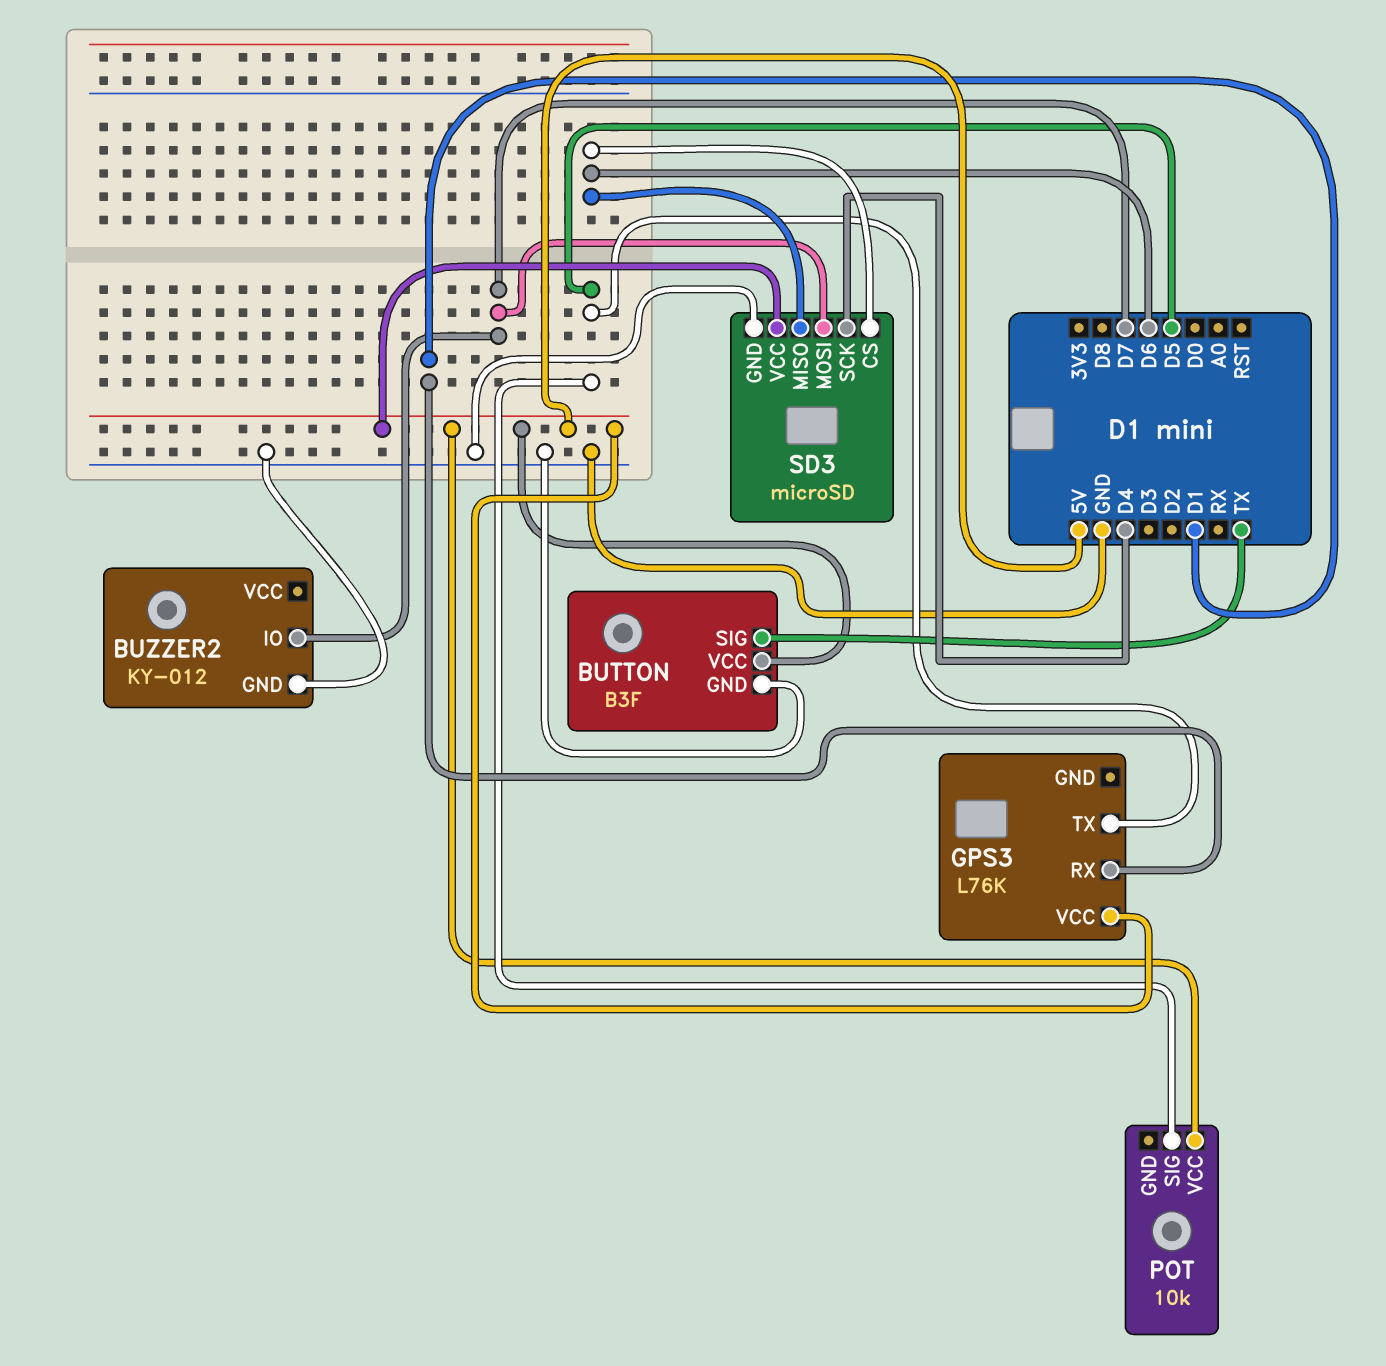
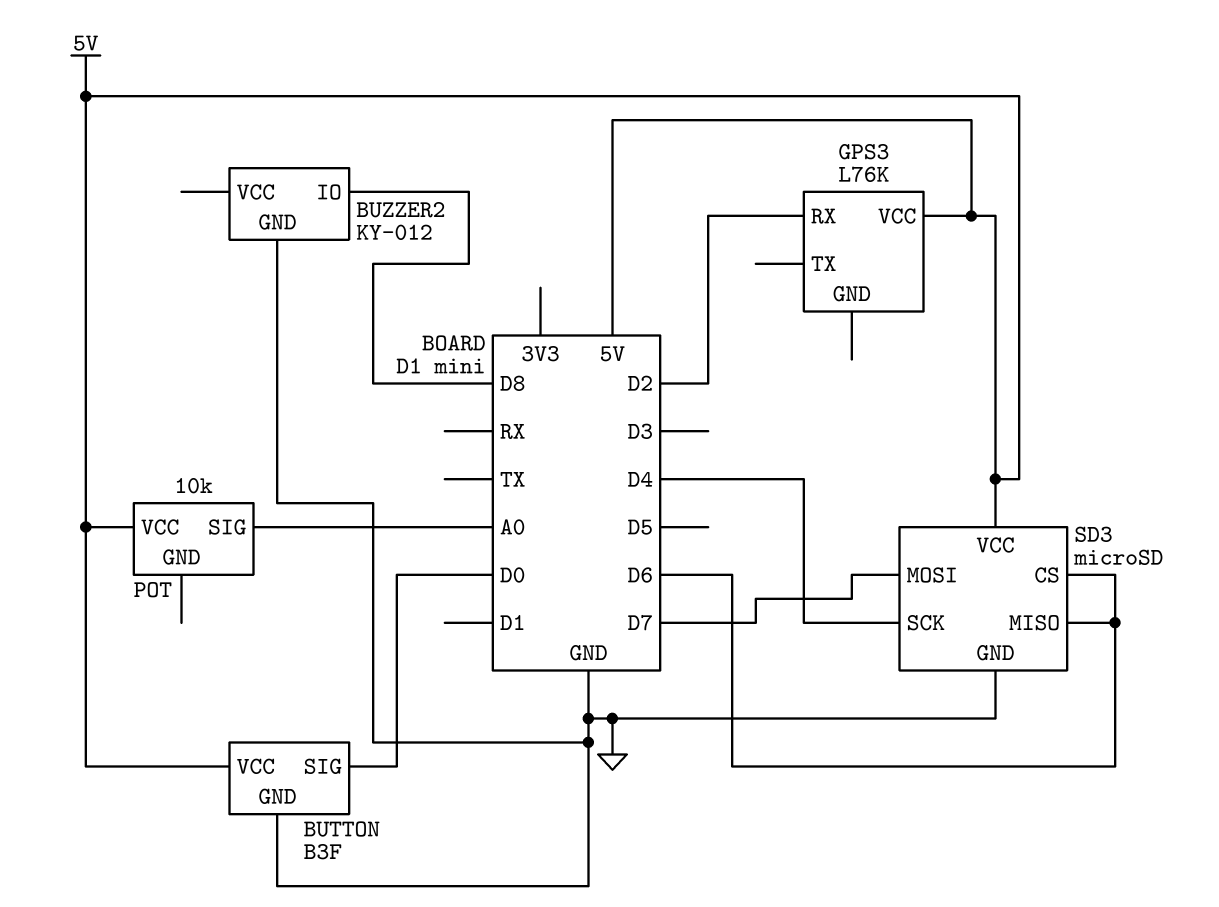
BUTTON pin SIG: TX -> D0
BUZZER2 pin IO: D7 -> D8
GPS3 pin RX: D1 -> D2
GPS3 pin TX: D5 -> none
POT pin SIG: D5 -> A0

